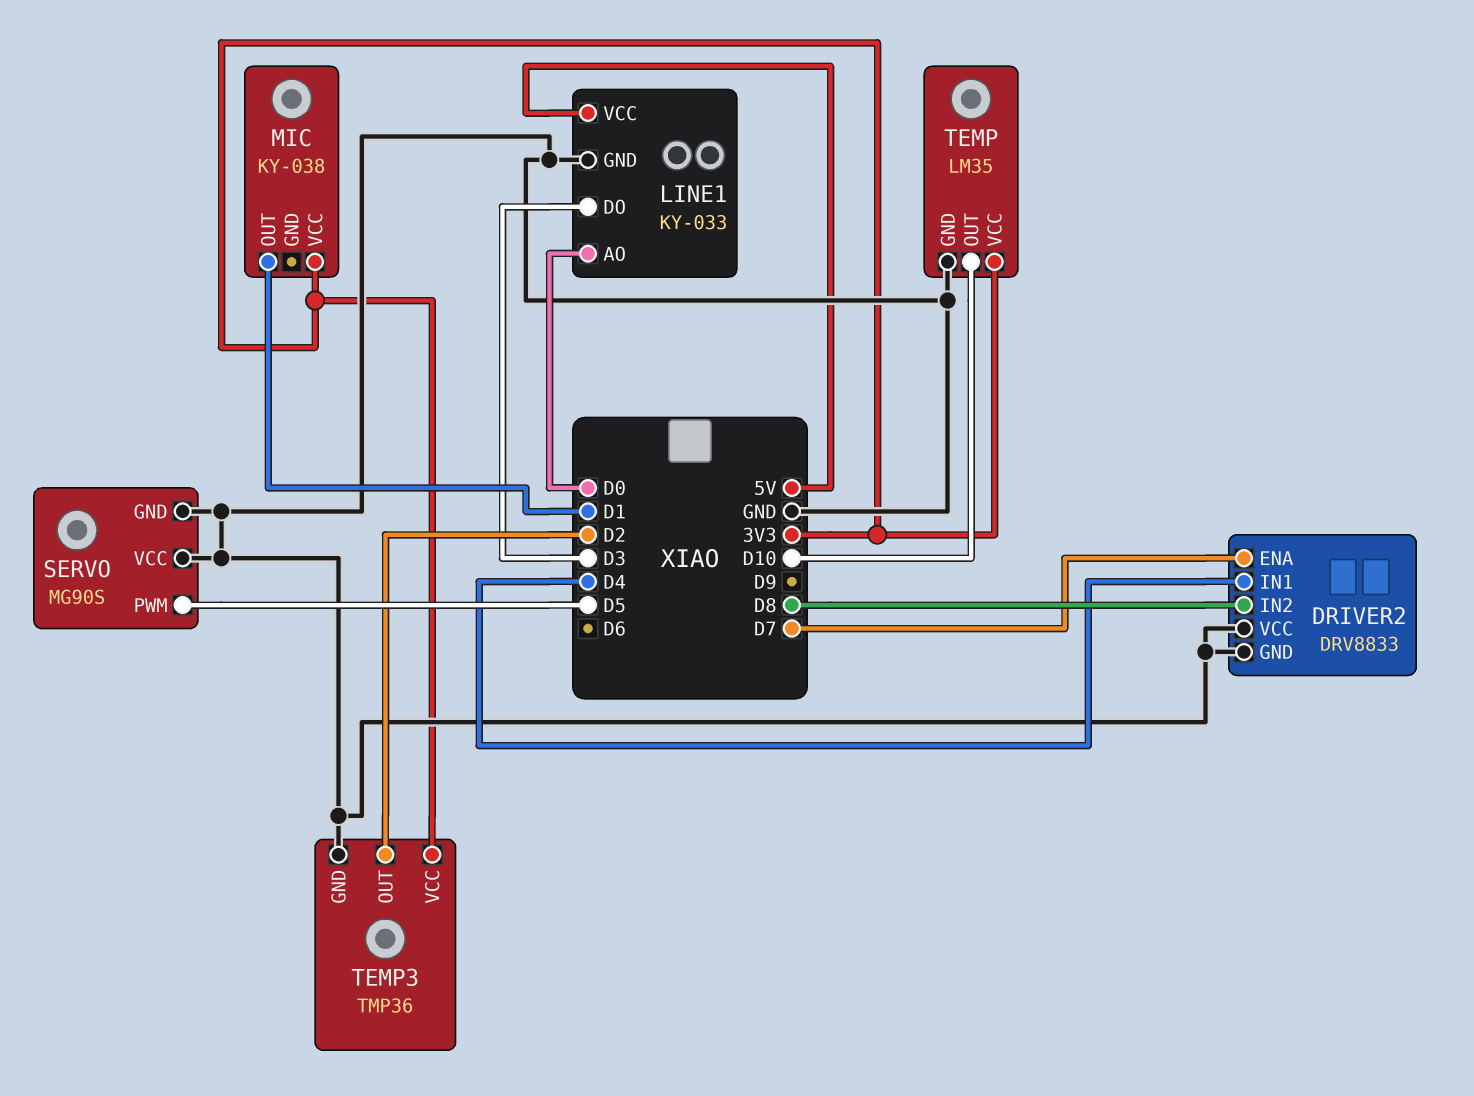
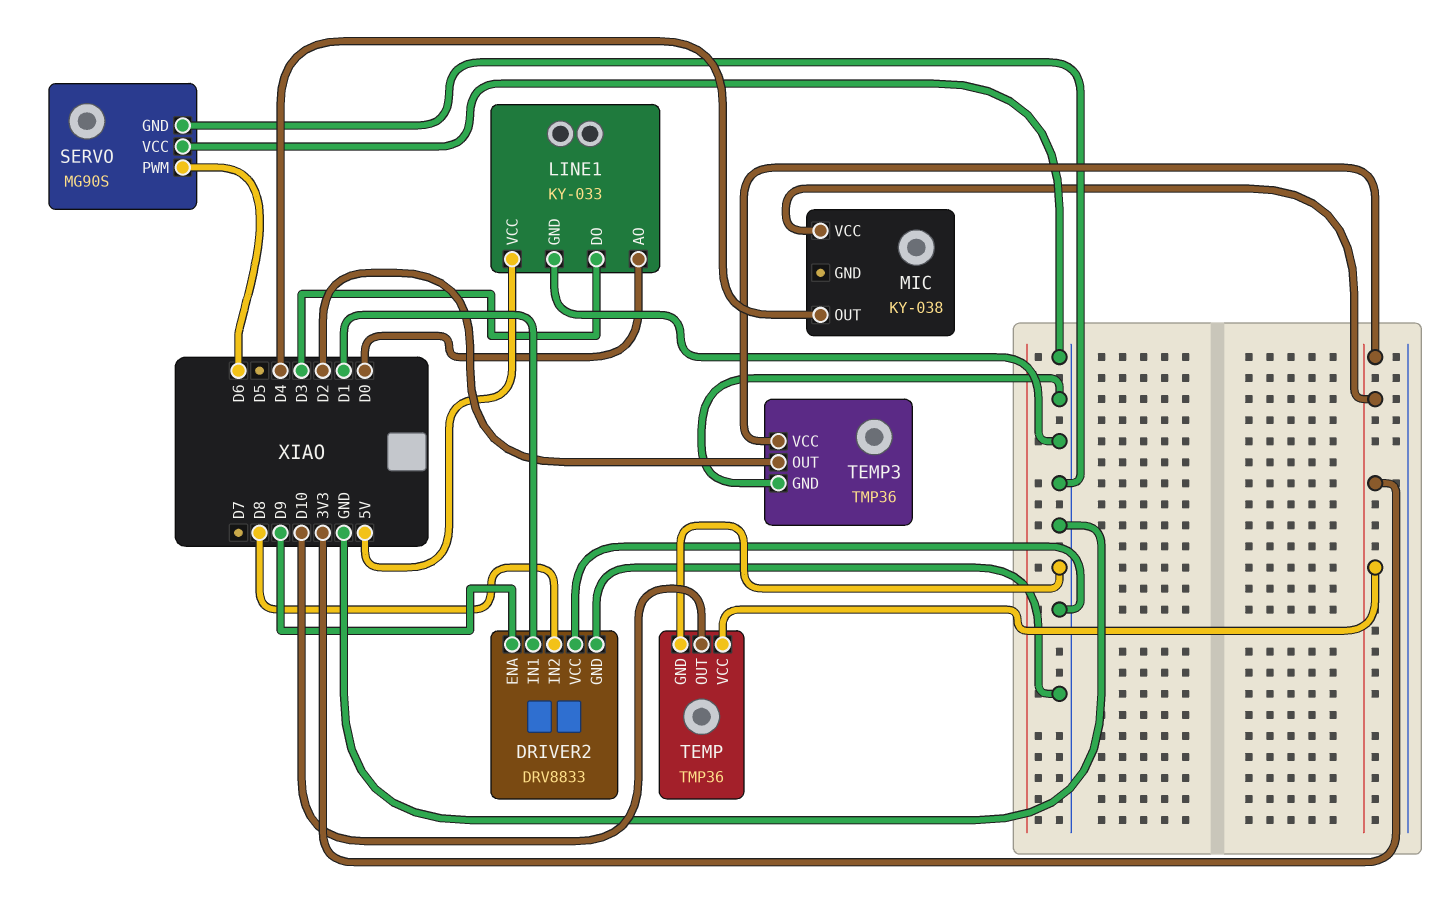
DRIVER2 pin ENA: D7 -> D9
DRIVER2 pin IN1: D4 -> D1
MIC pin OUT: D1 -> D4
SERVO pin PWM: D5 -> D6
TEMP: LM35 -> TMP36

